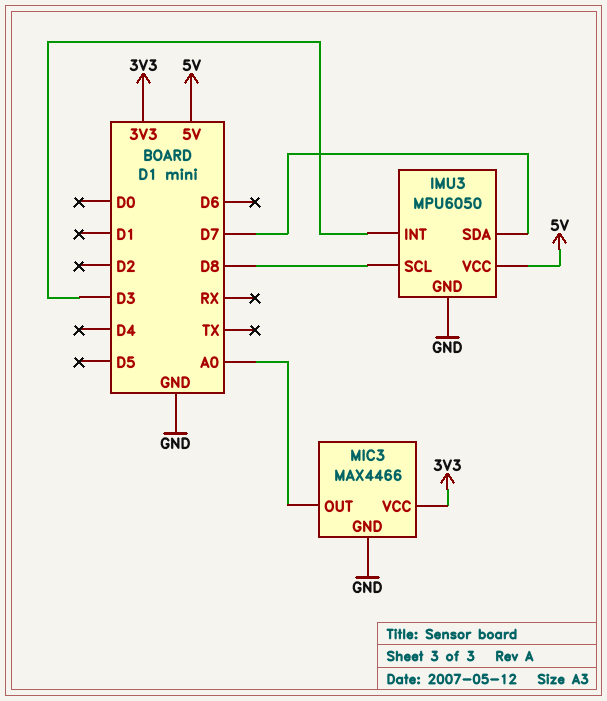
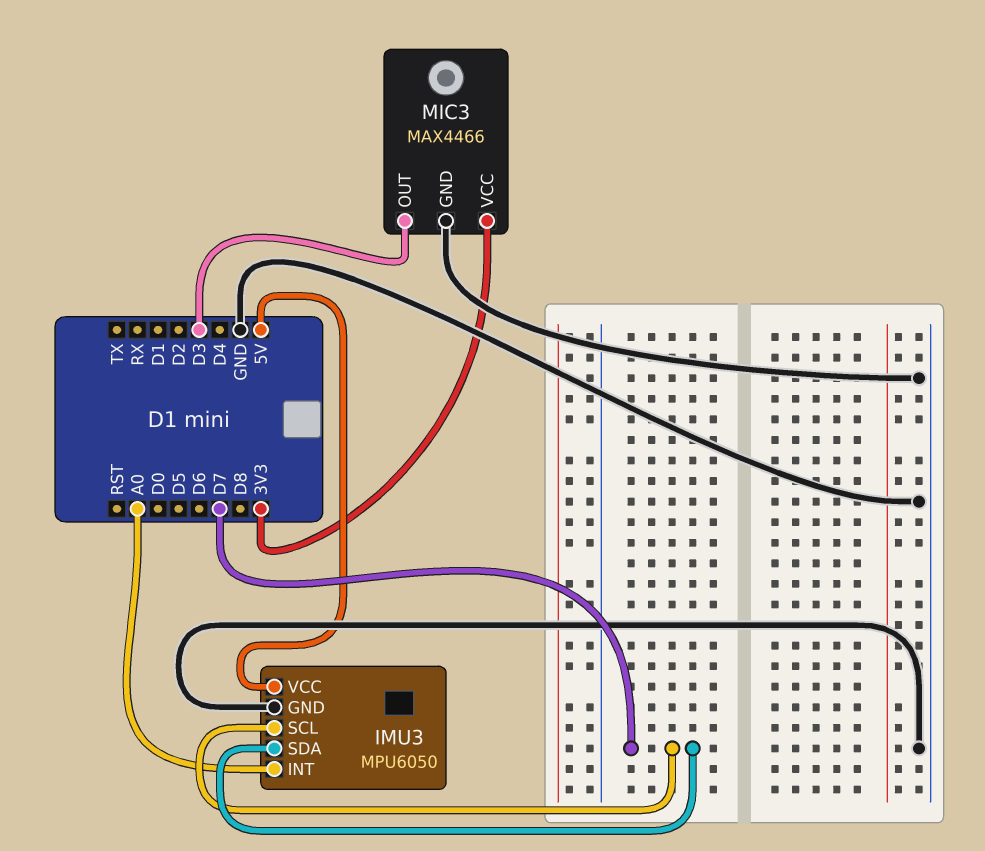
IMU3 pin INT: D3 -> A0
IMU3 pin SCL: D8 -> D7
MIC3 pin OUT: A0 -> D3

